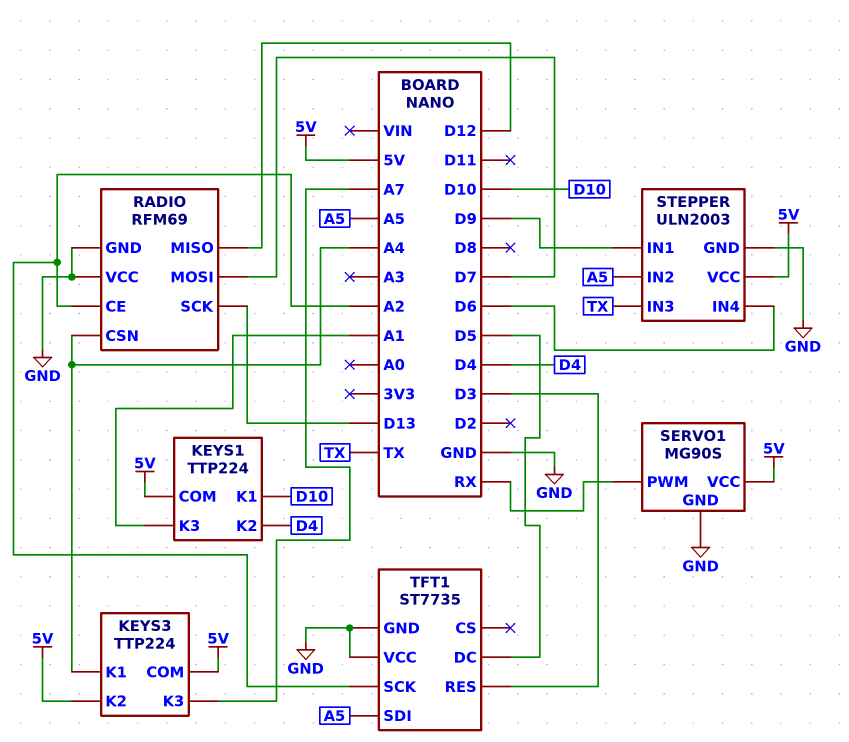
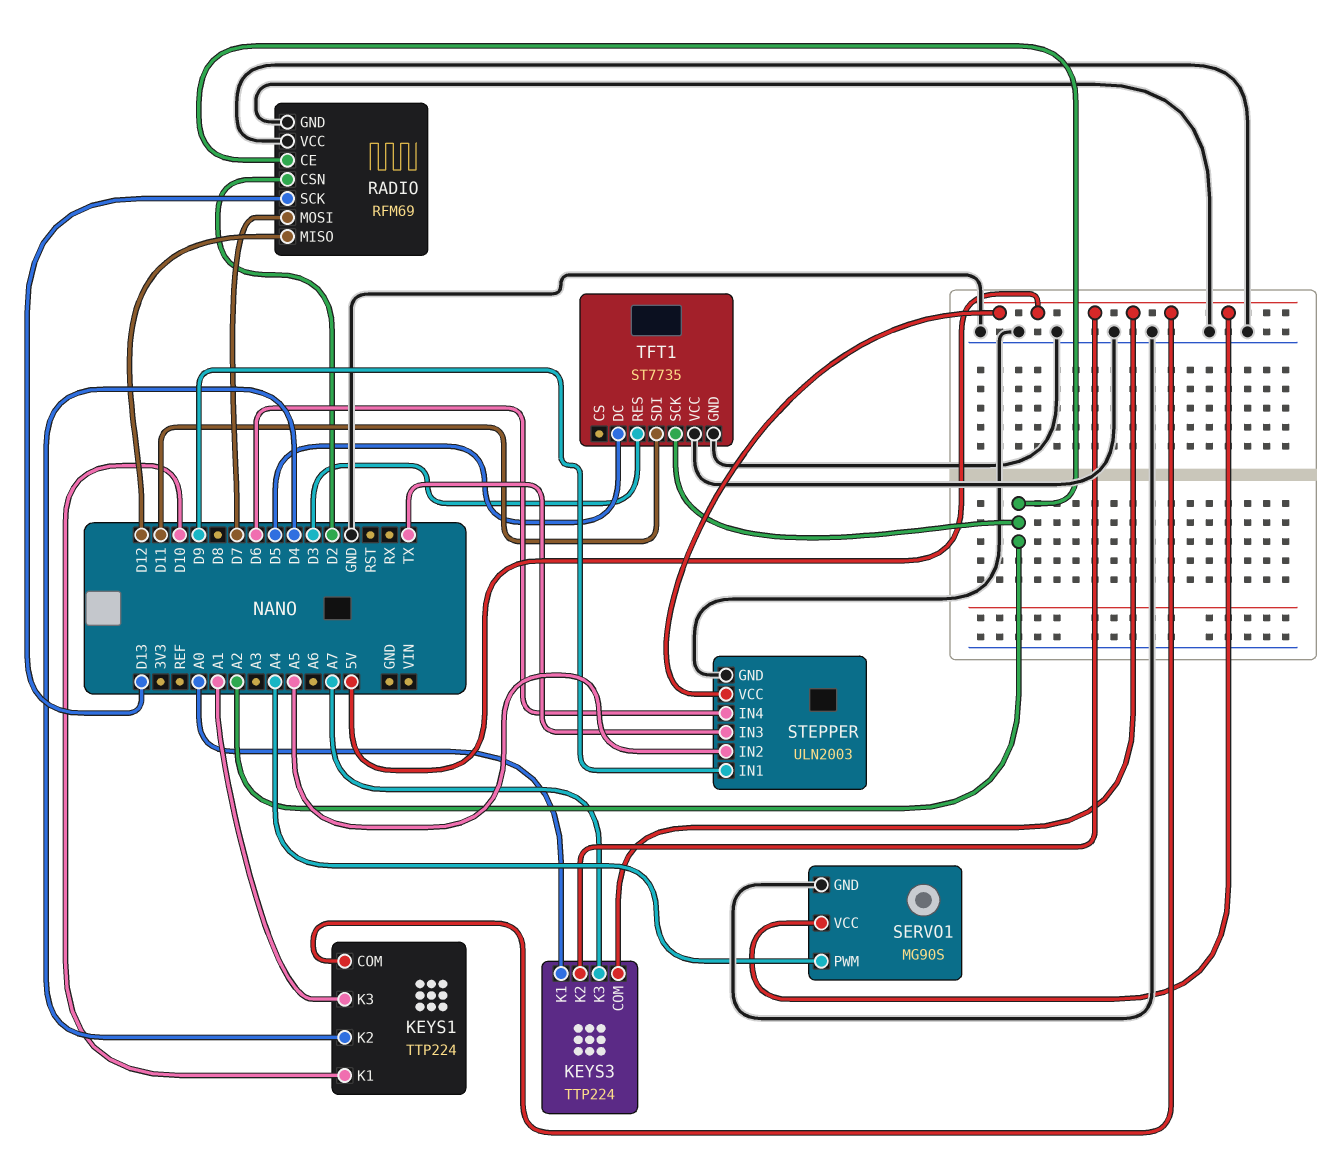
KEYS3 pin K1: A4 -> A0
RADIO pin CSN: A4 -> D2
SERVO1 pin PWM: RX -> A4
TFT1 pin SDI: A5 -> D11

